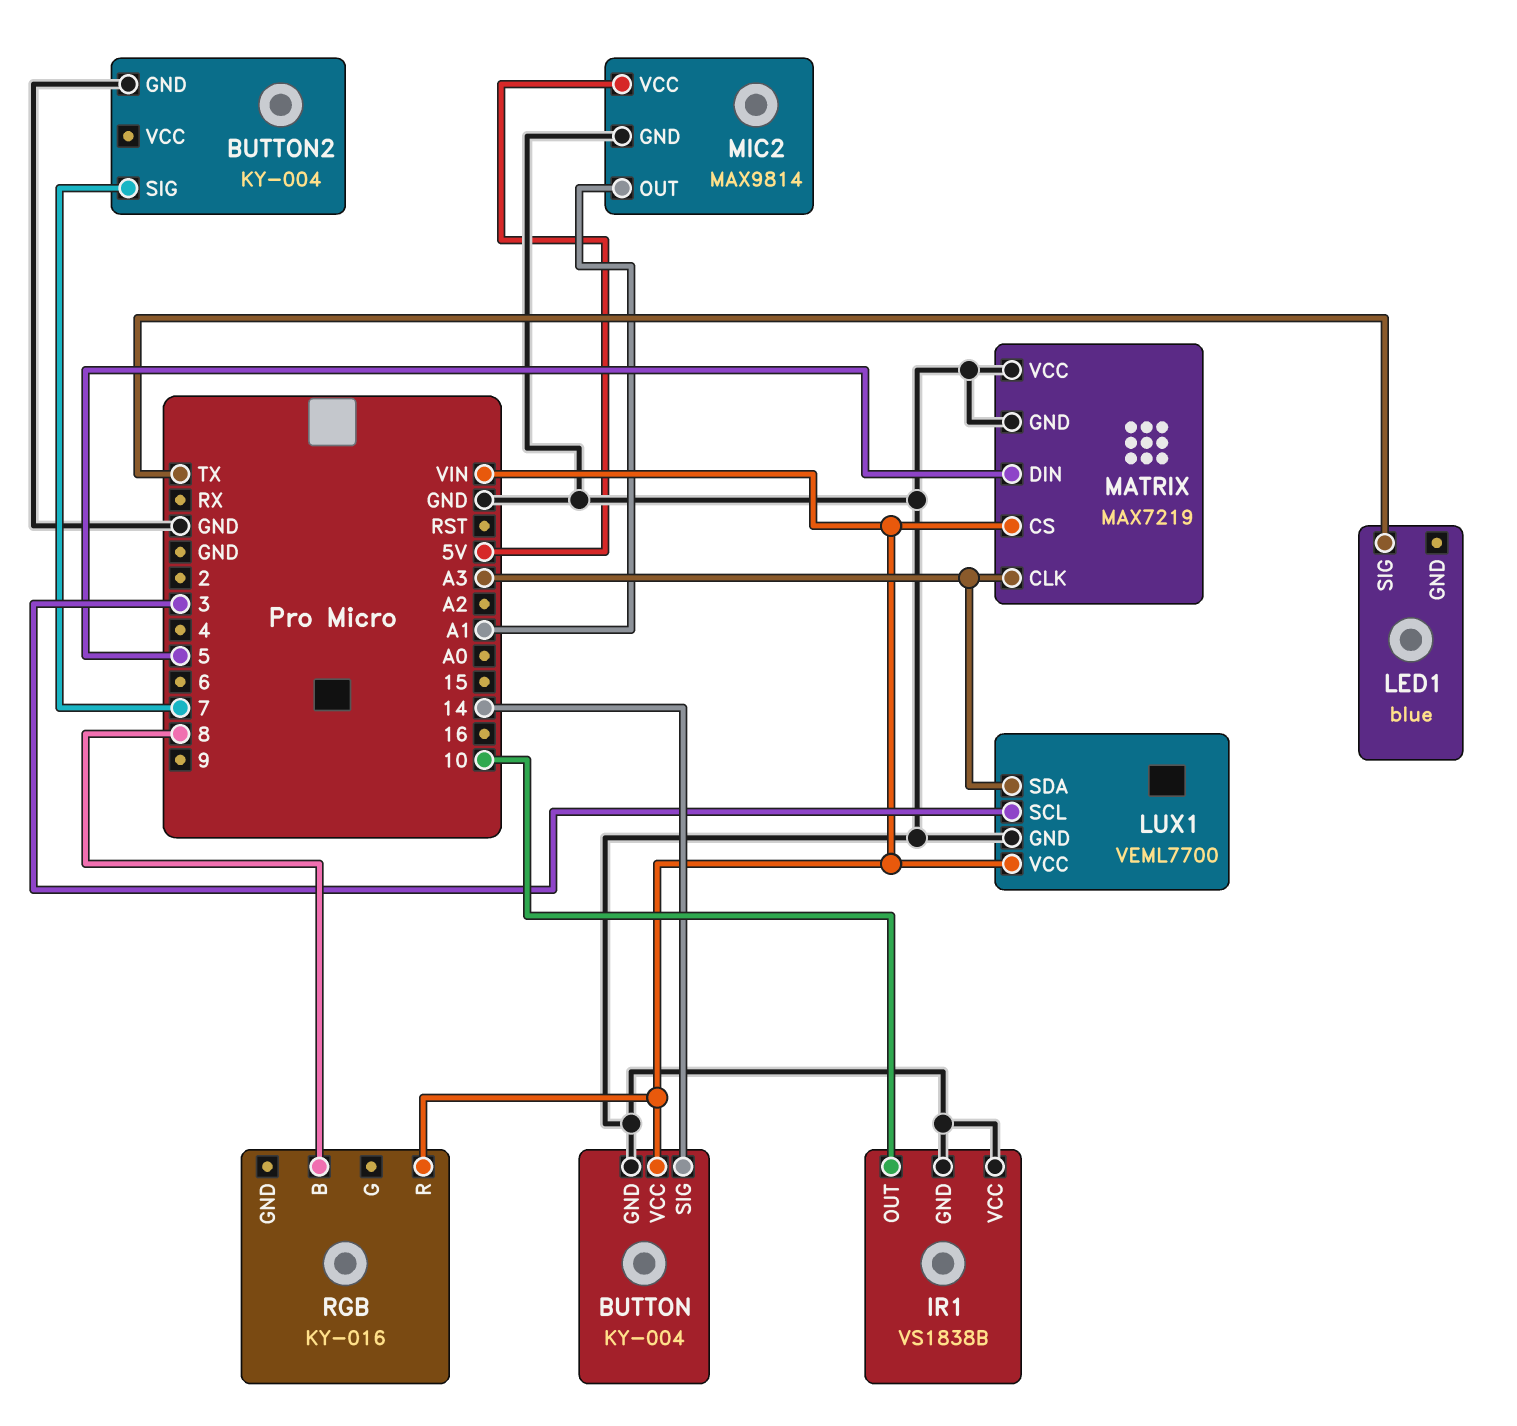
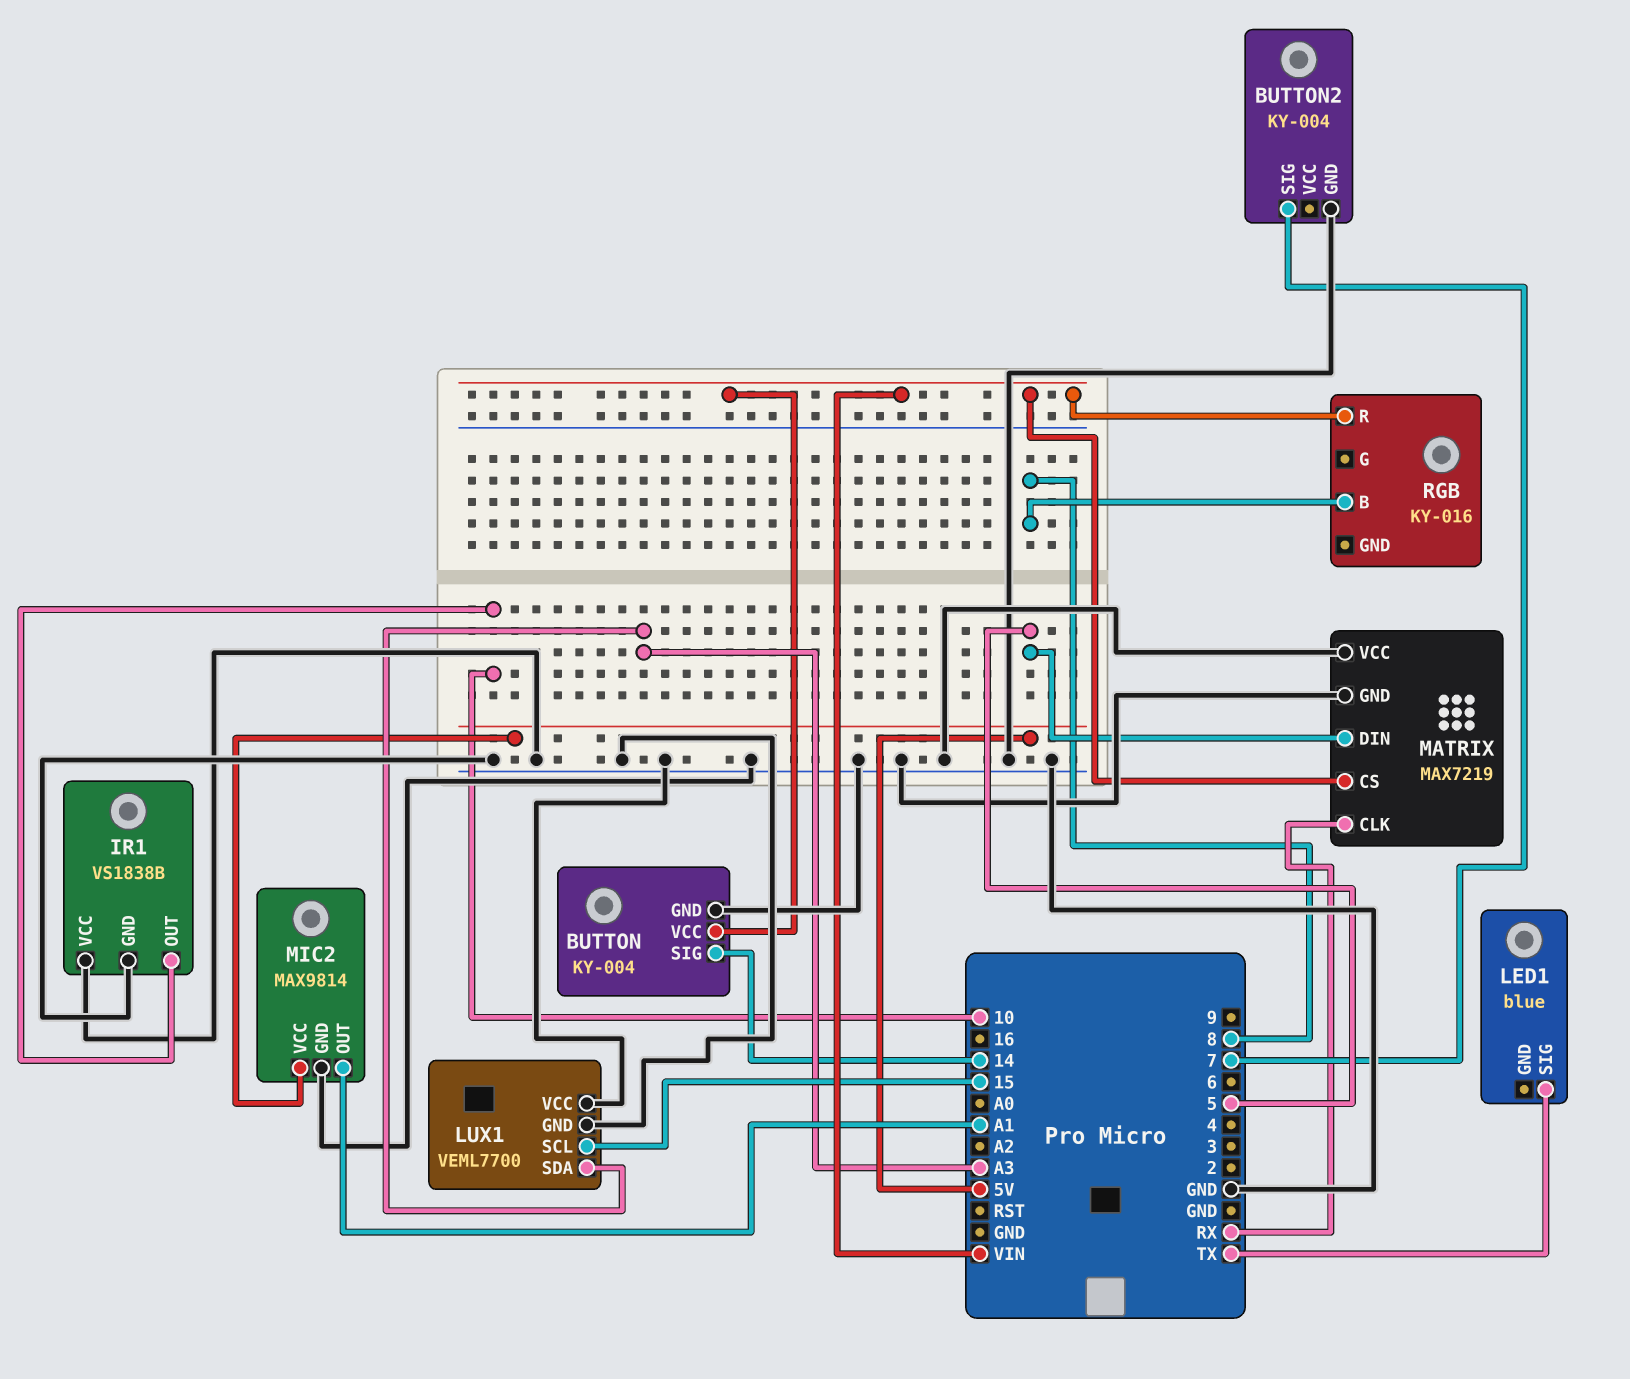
LUX1 pin SCL: 3 -> 15
LUX1 pin VCC: VIN -> GND
MATRIX pin CLK: A3 -> RX

